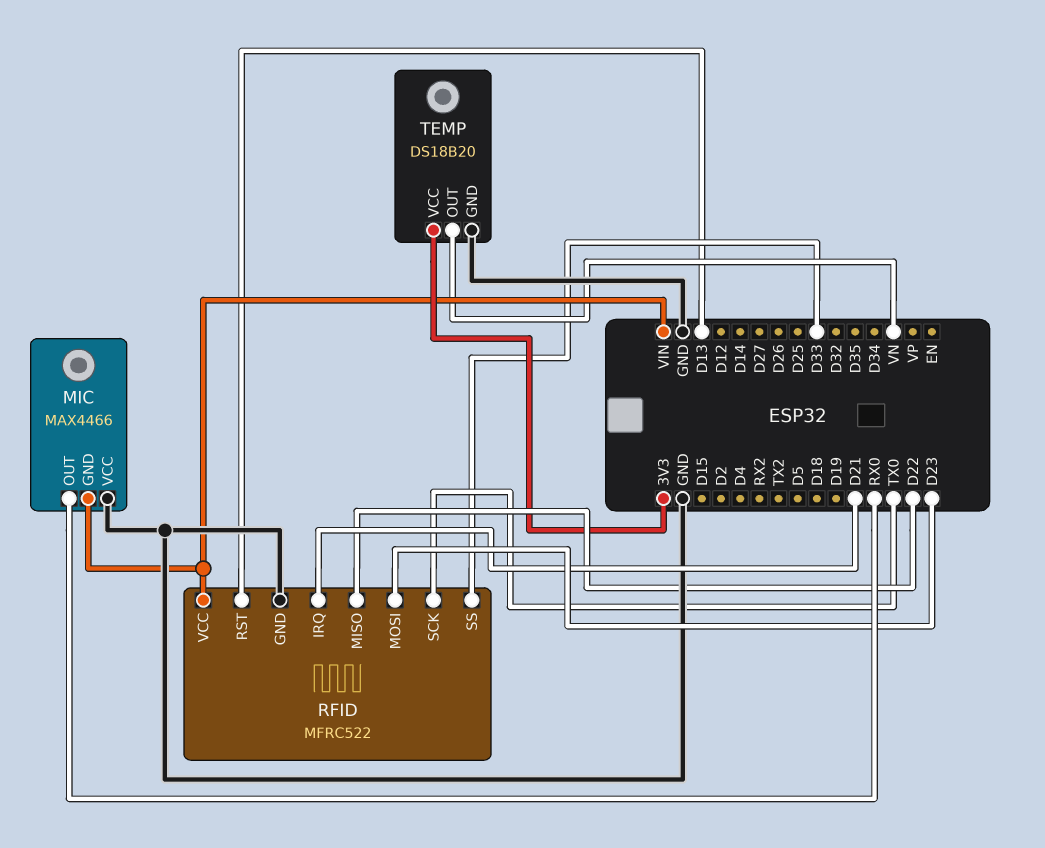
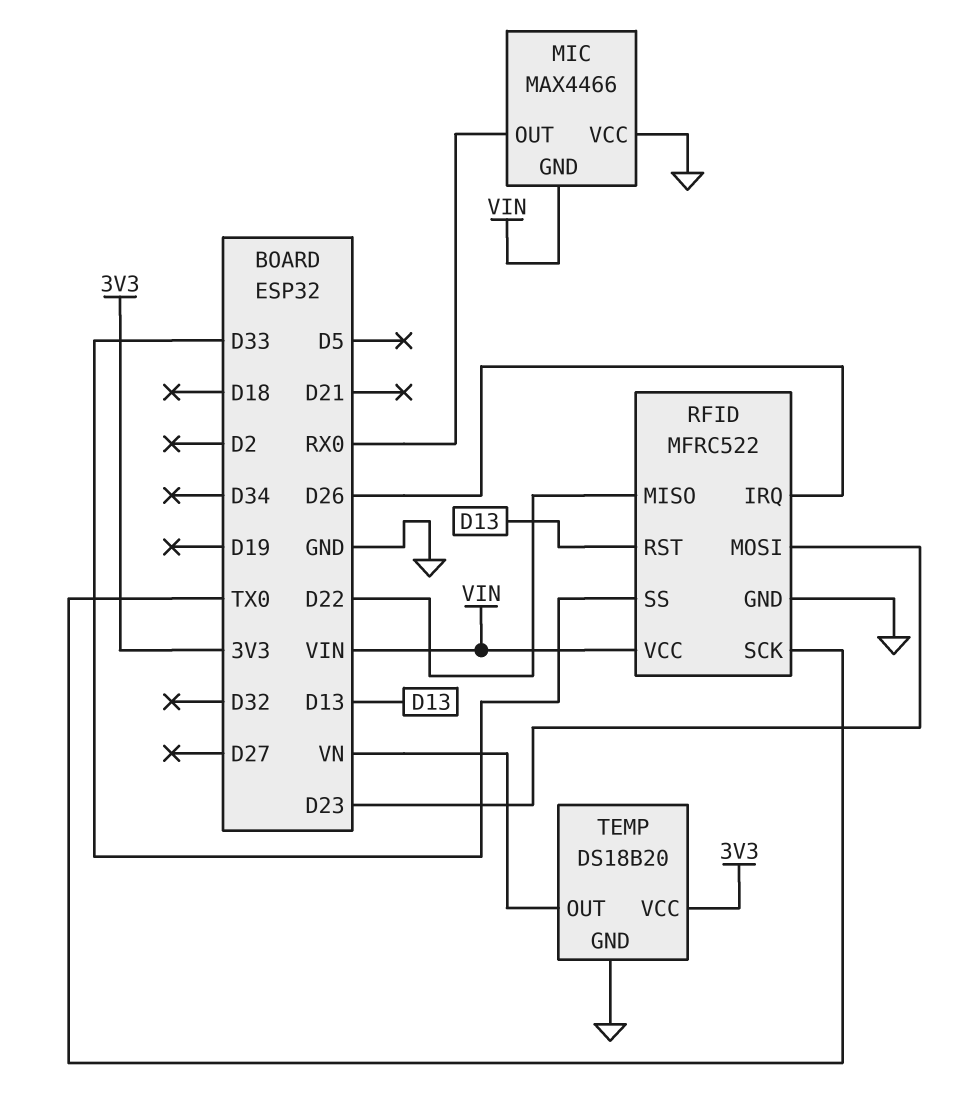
RFID pin IRQ: D21 -> D26

